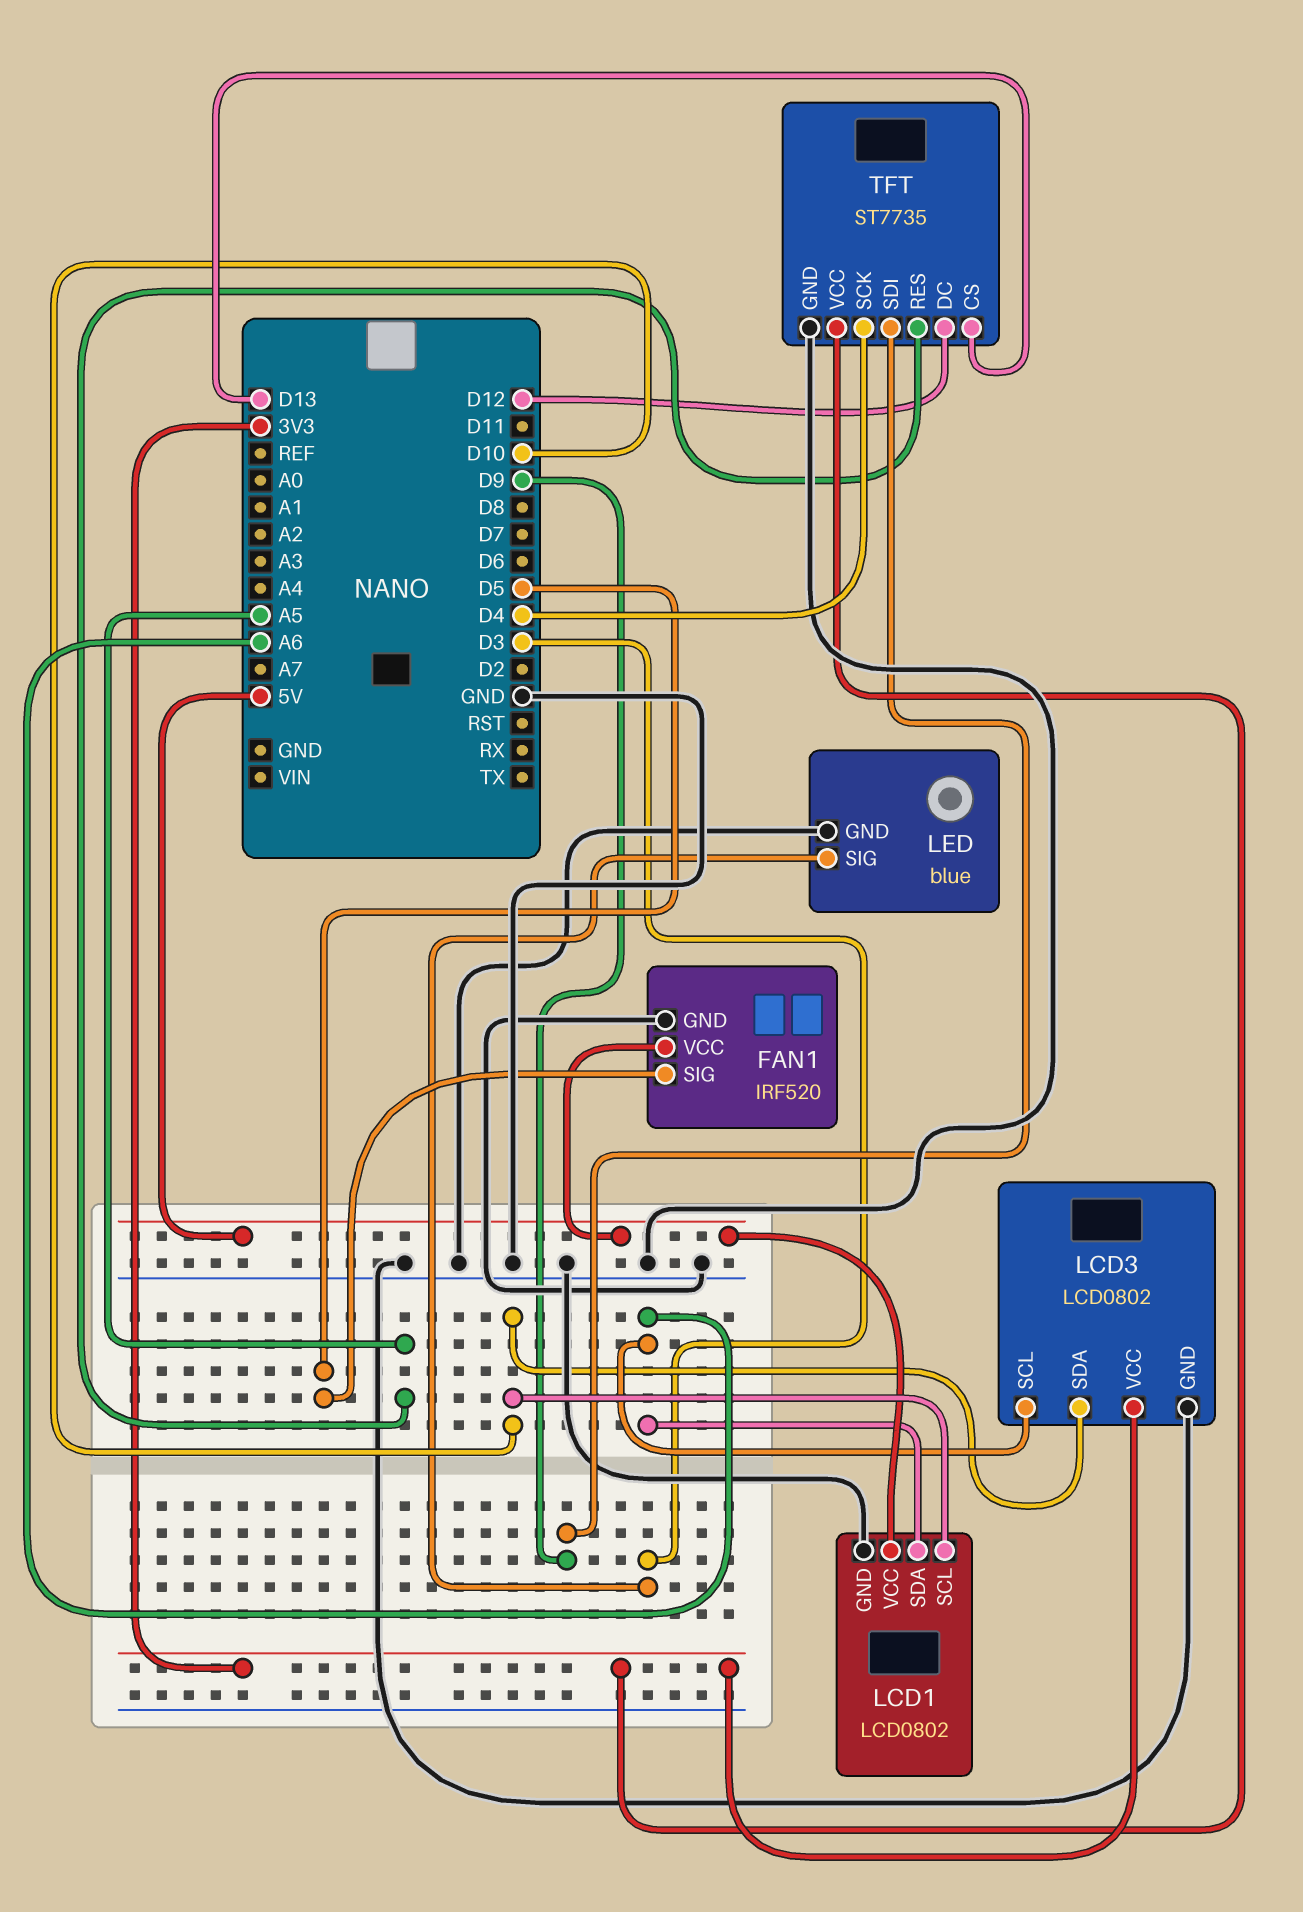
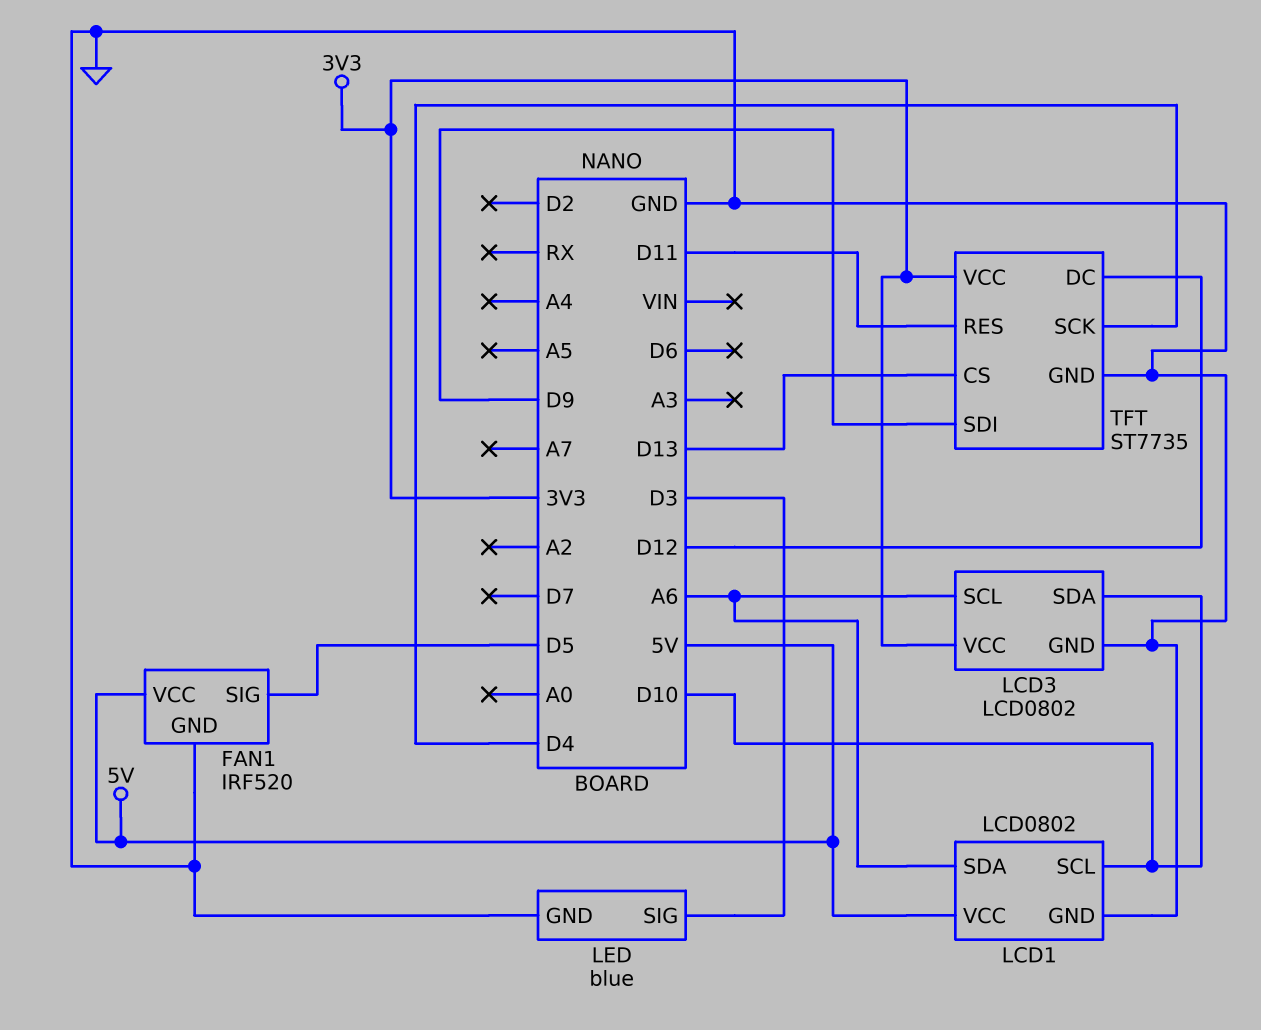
TFT pin RES: A5 -> D11

